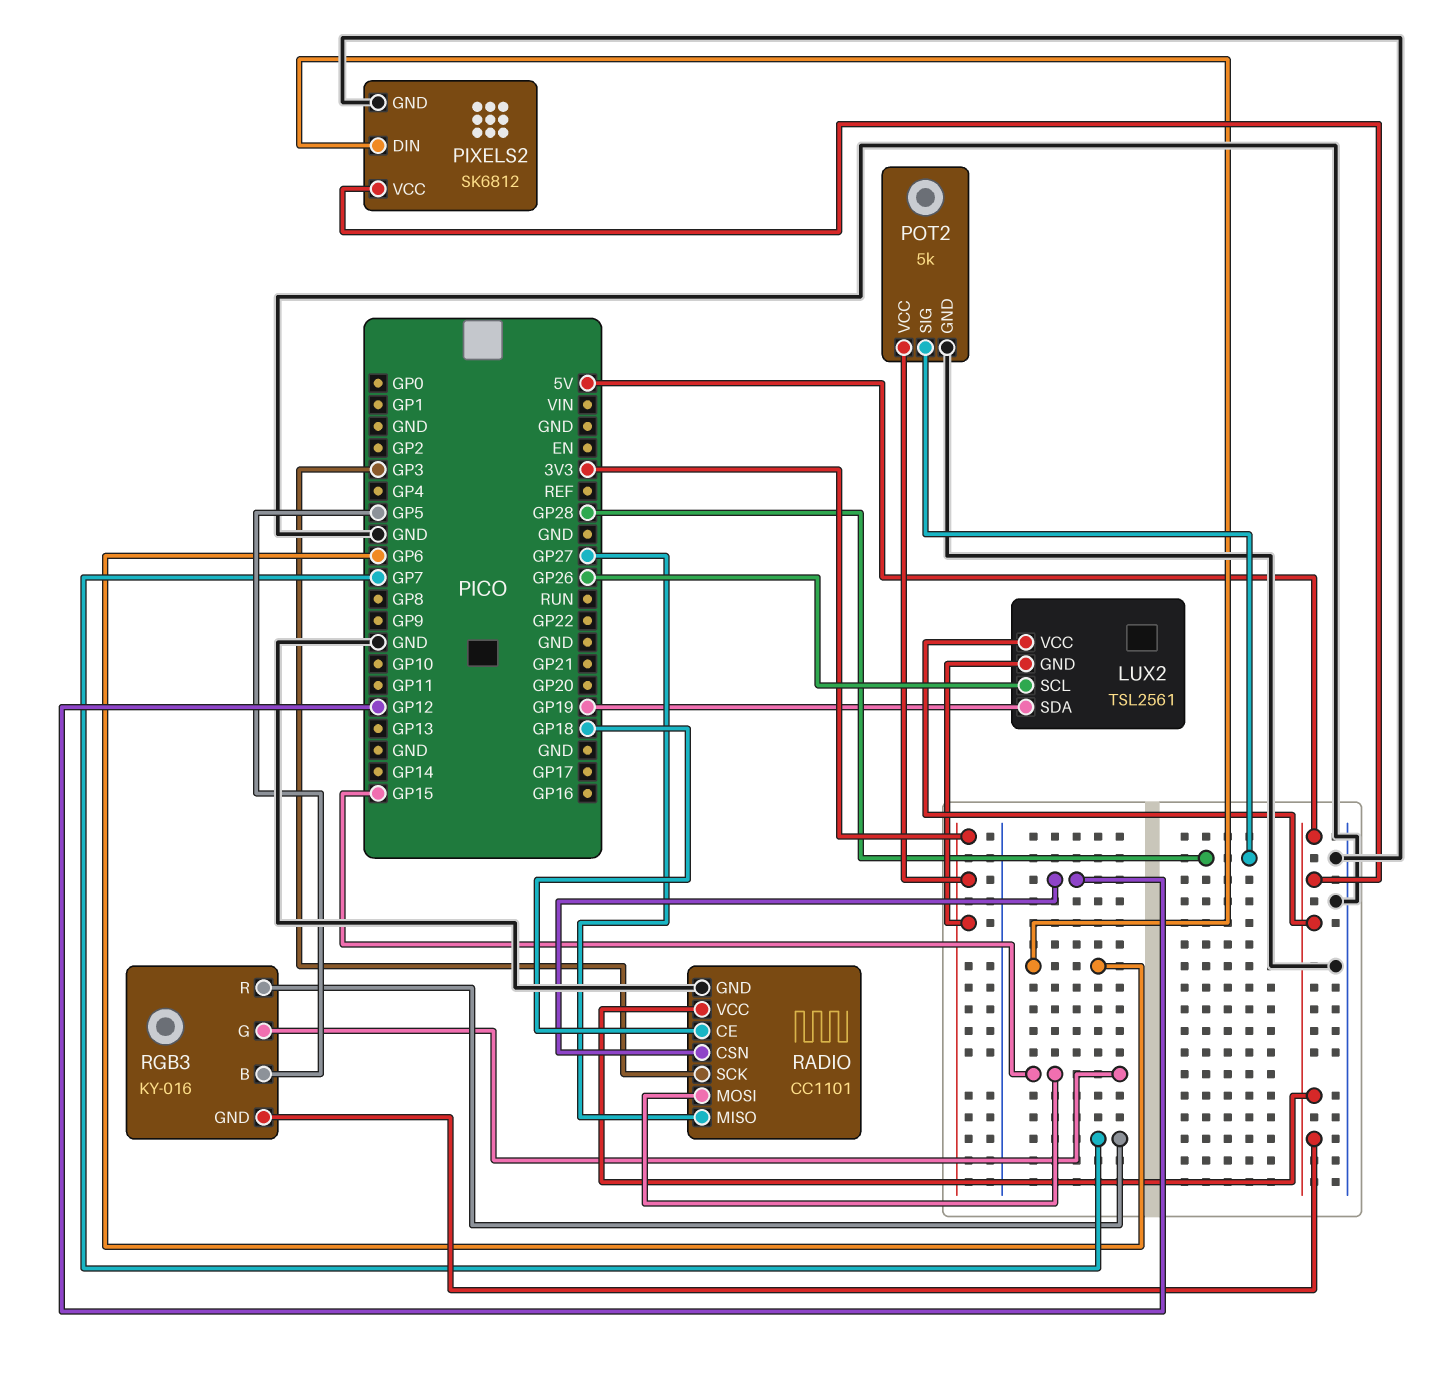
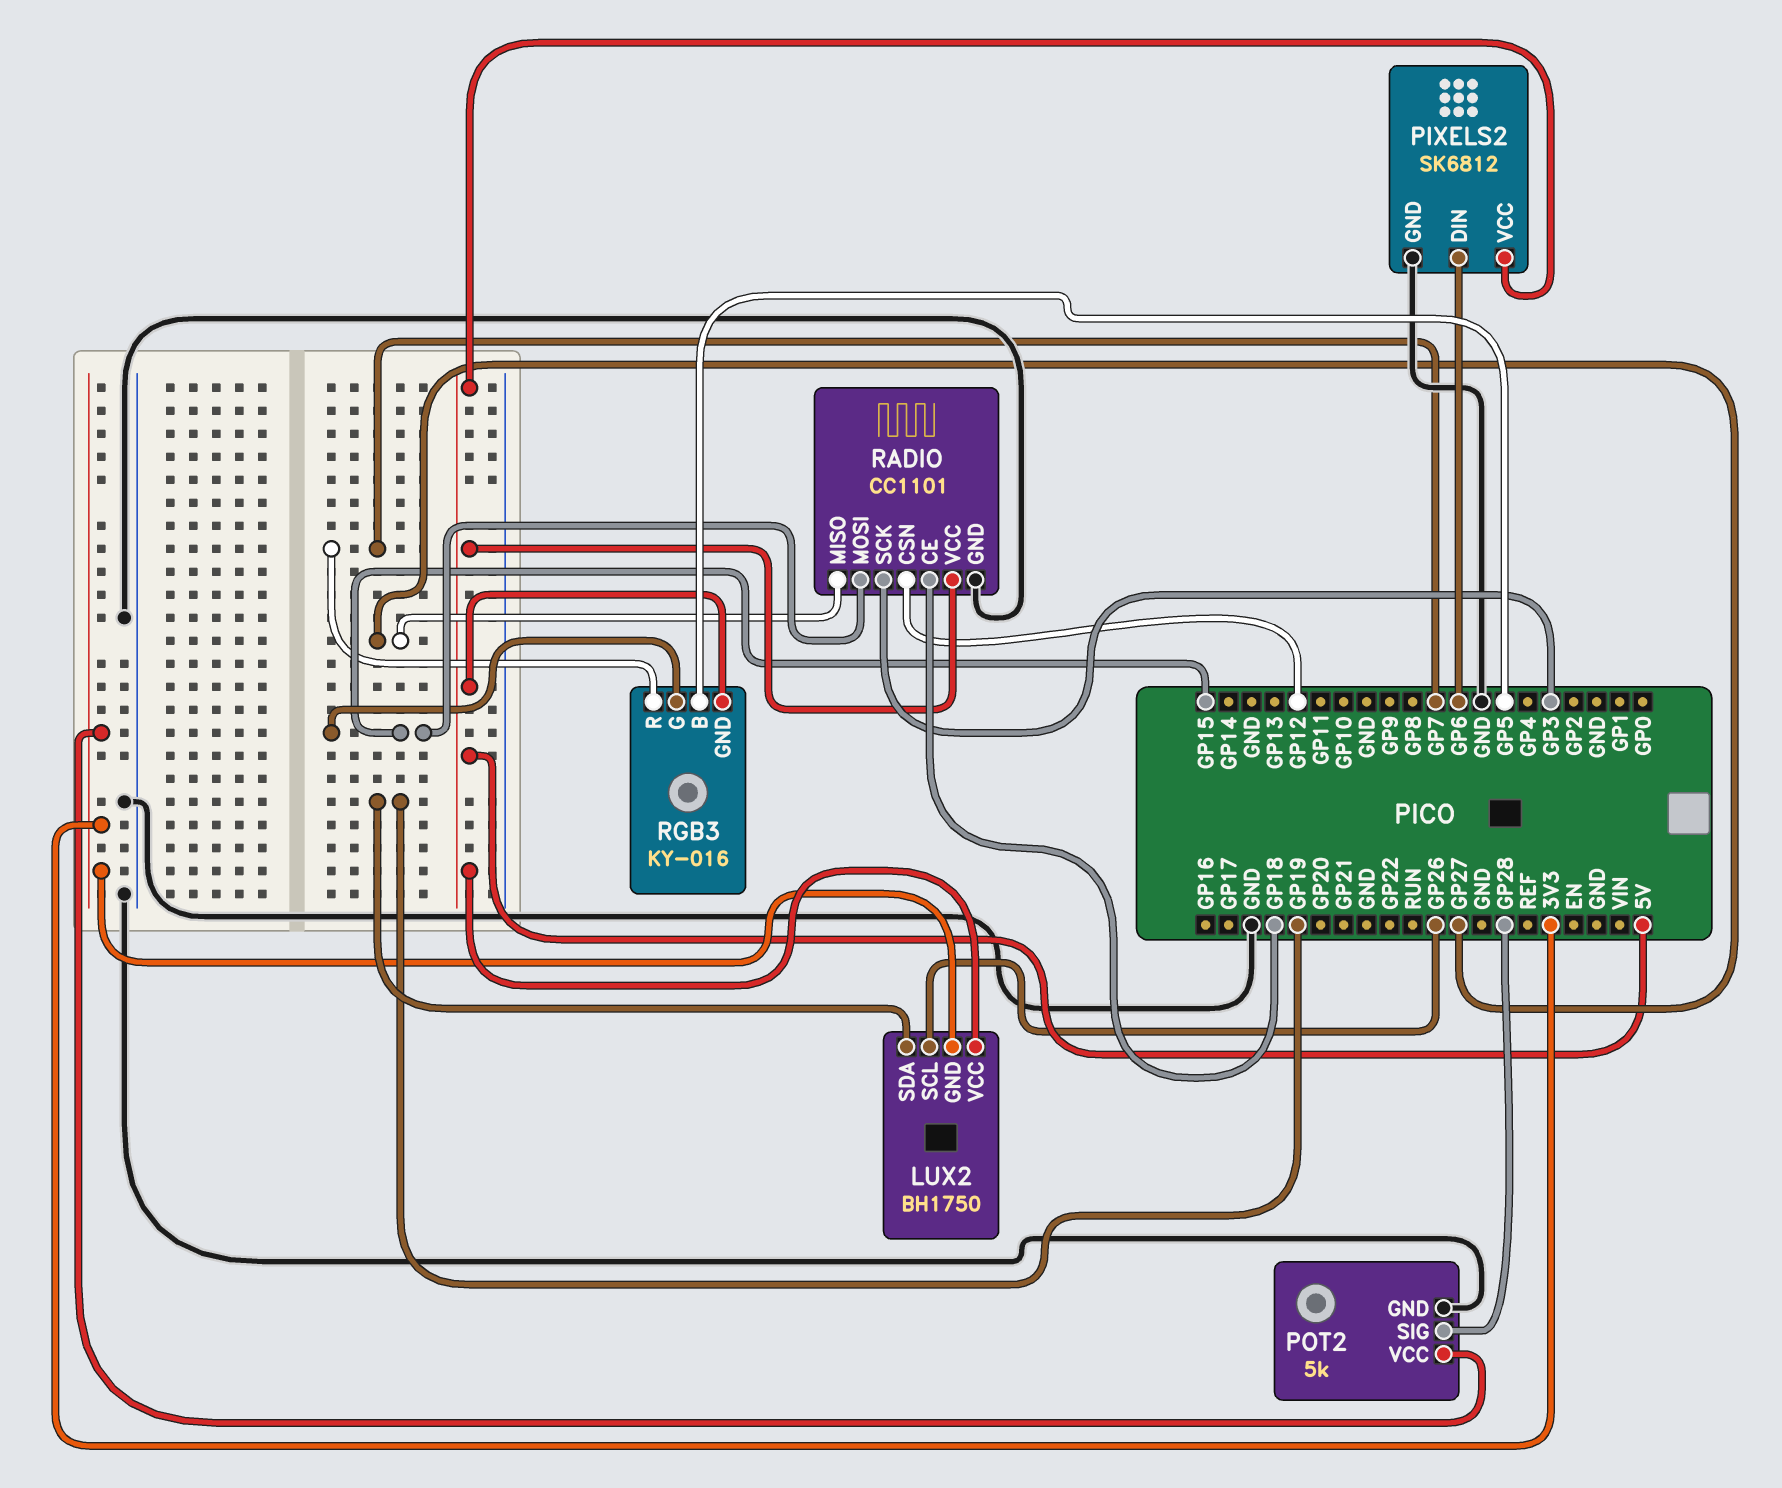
LUX2: TSL2561 -> BH1750

